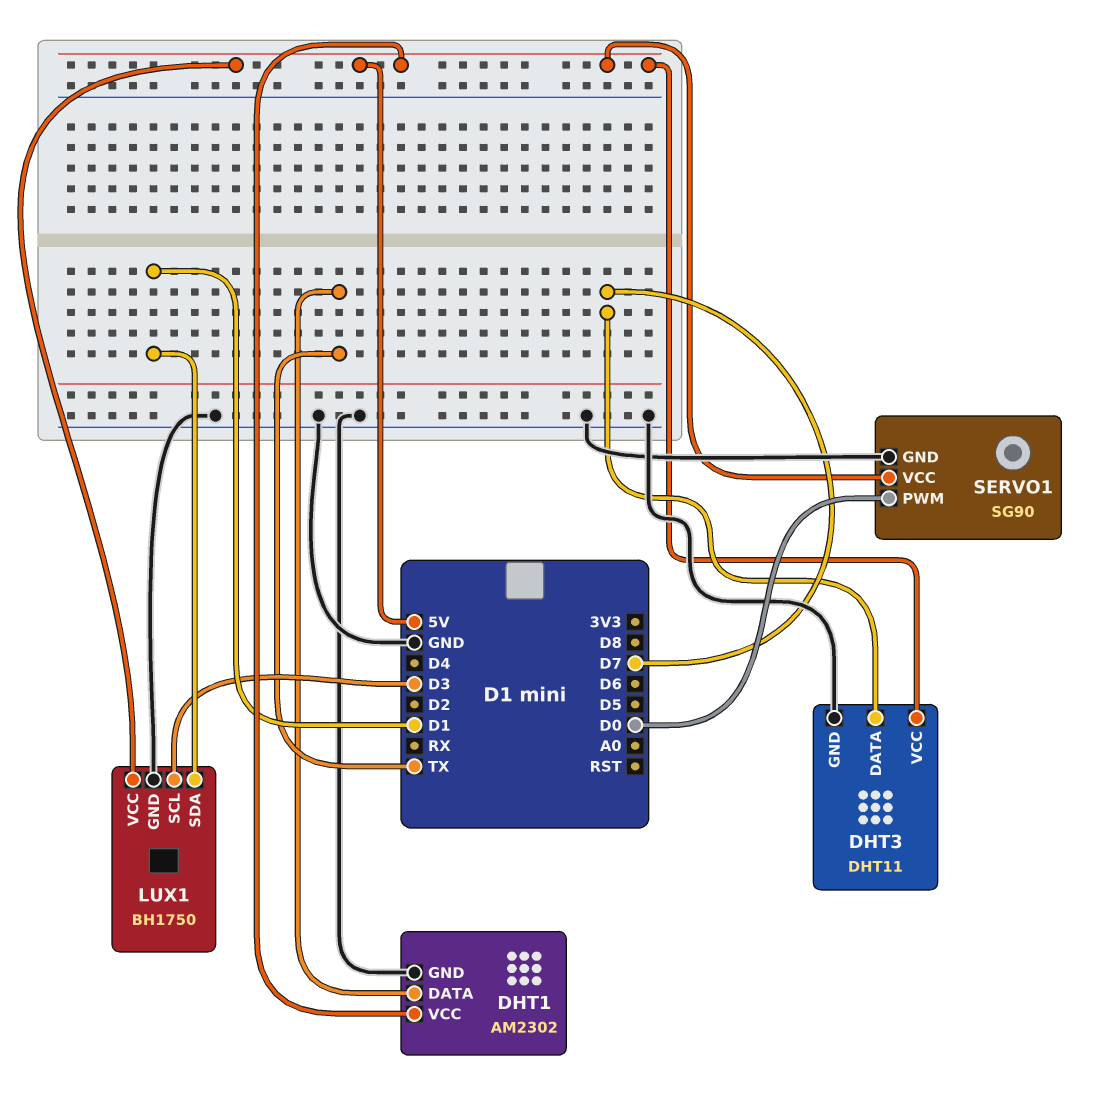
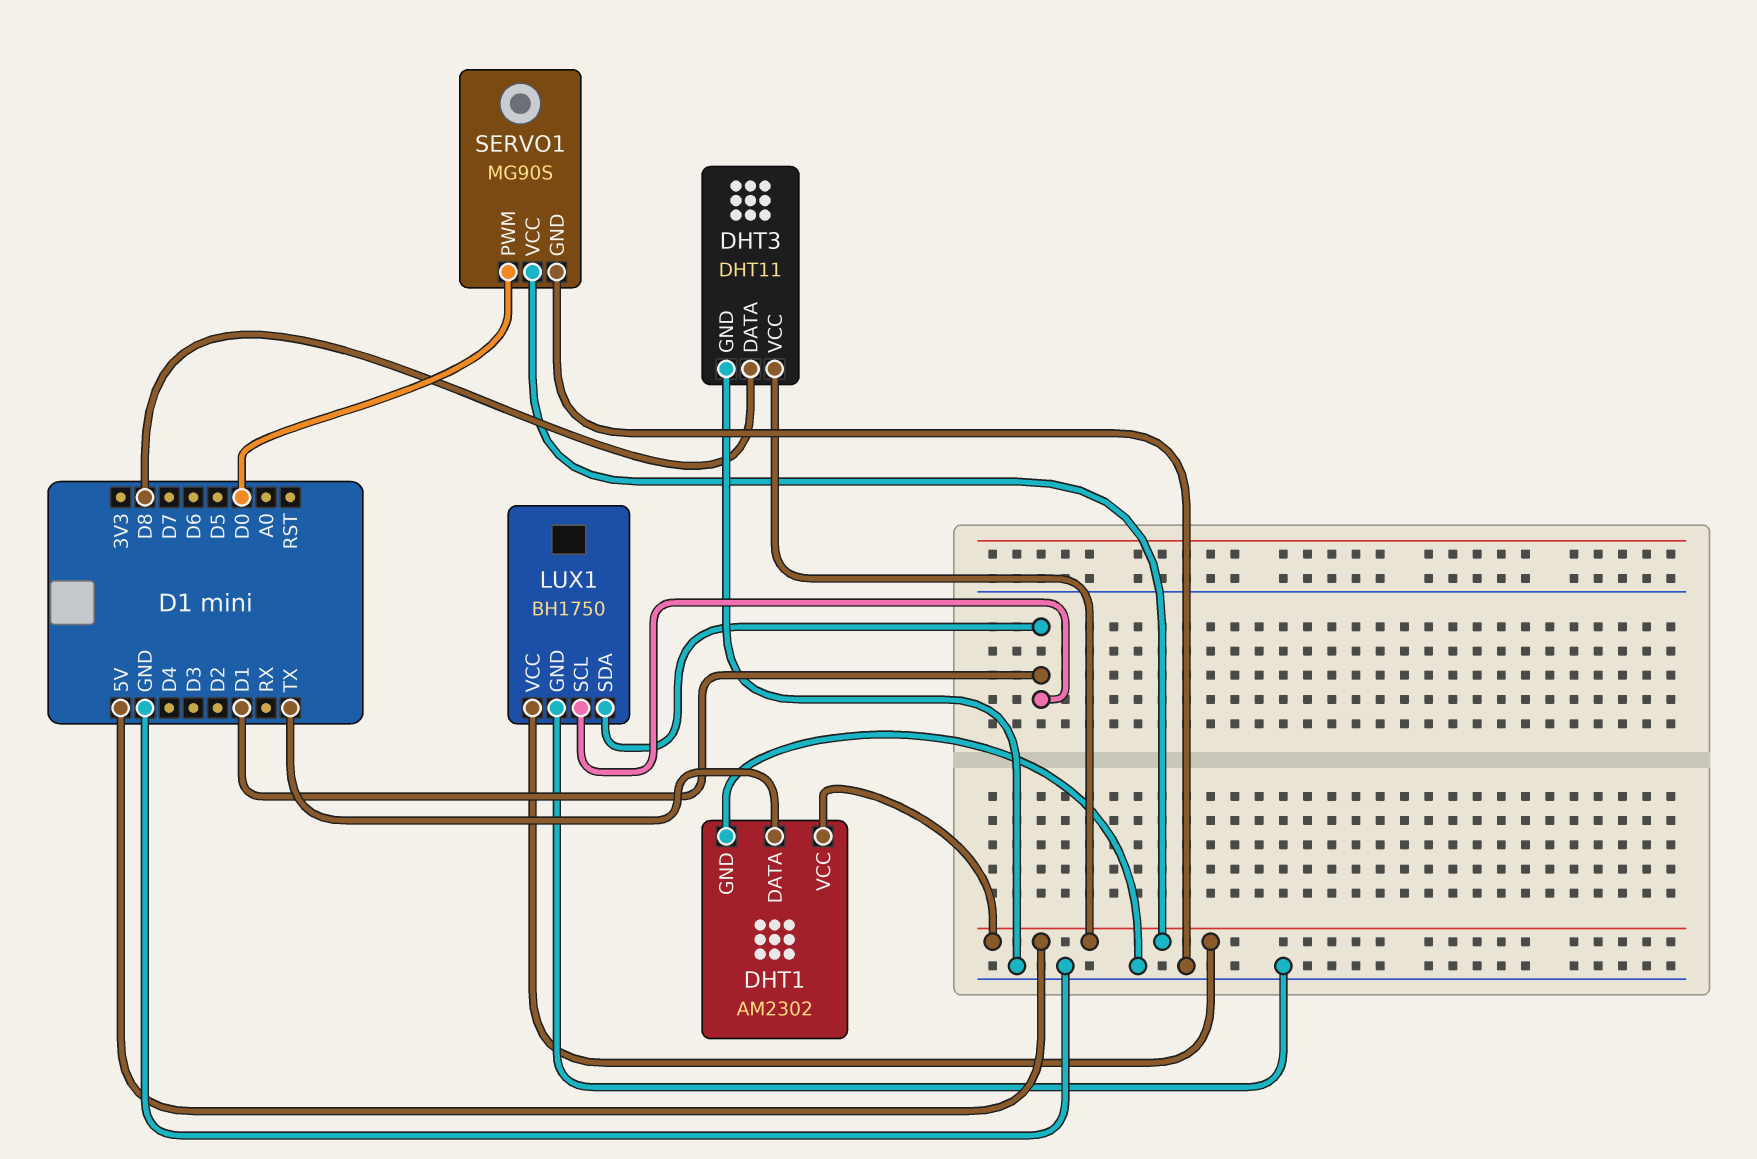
DHT3 pin DATA: D7 -> D8
LUX1 pin SCL: D3 -> D1
SERVO1: SG90 -> MG90S

